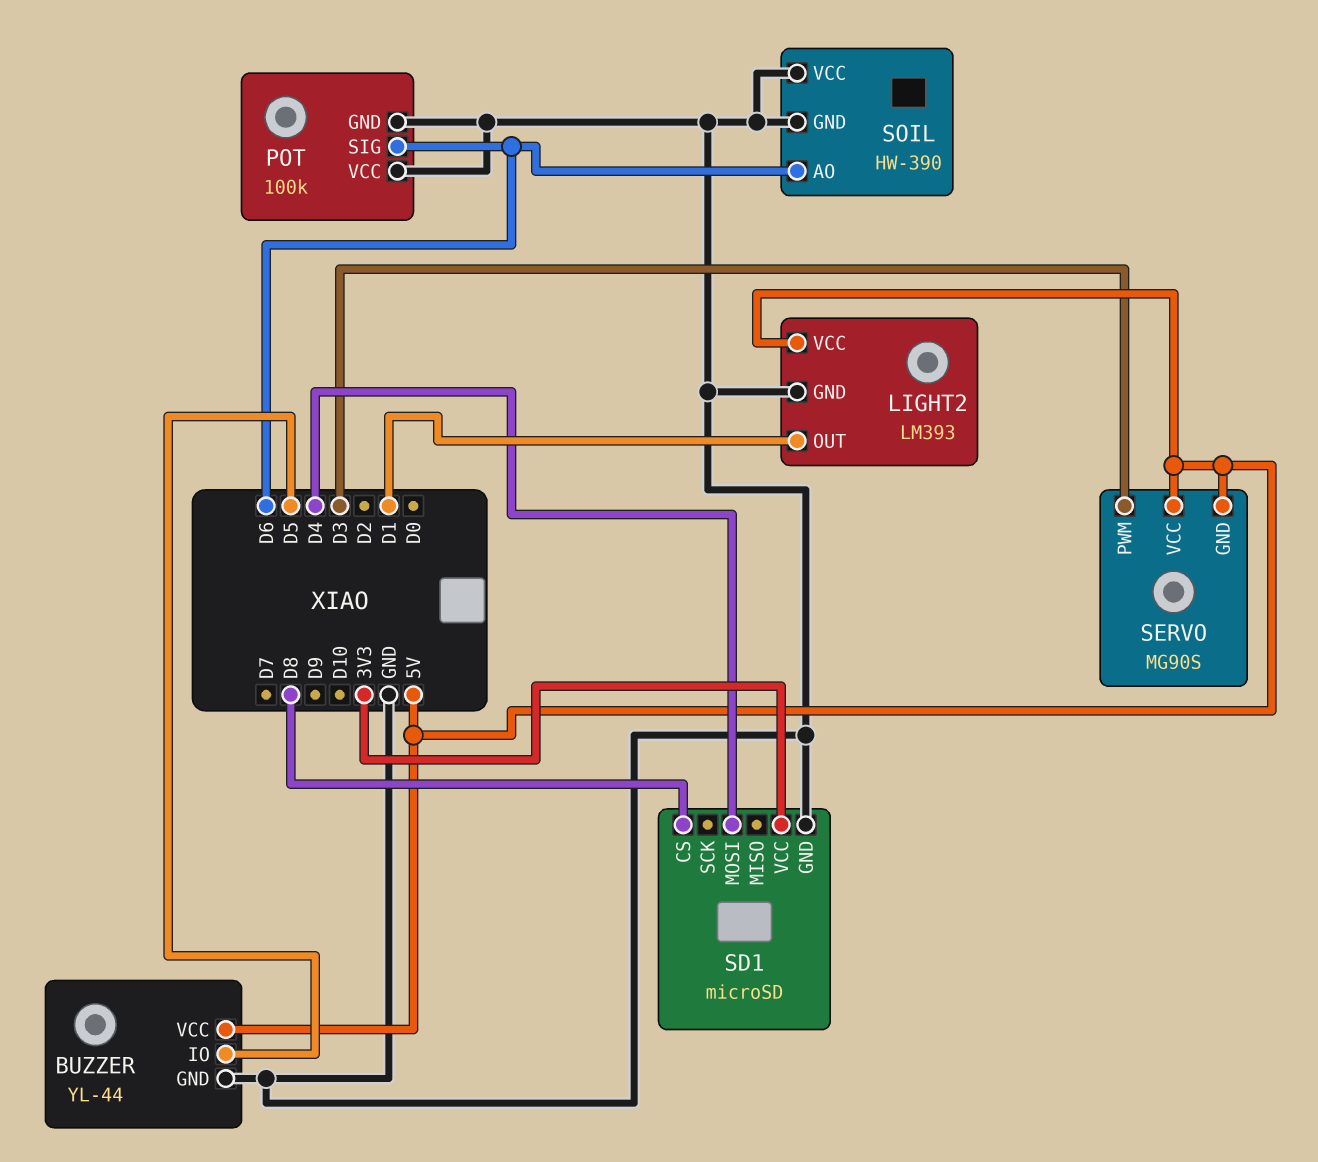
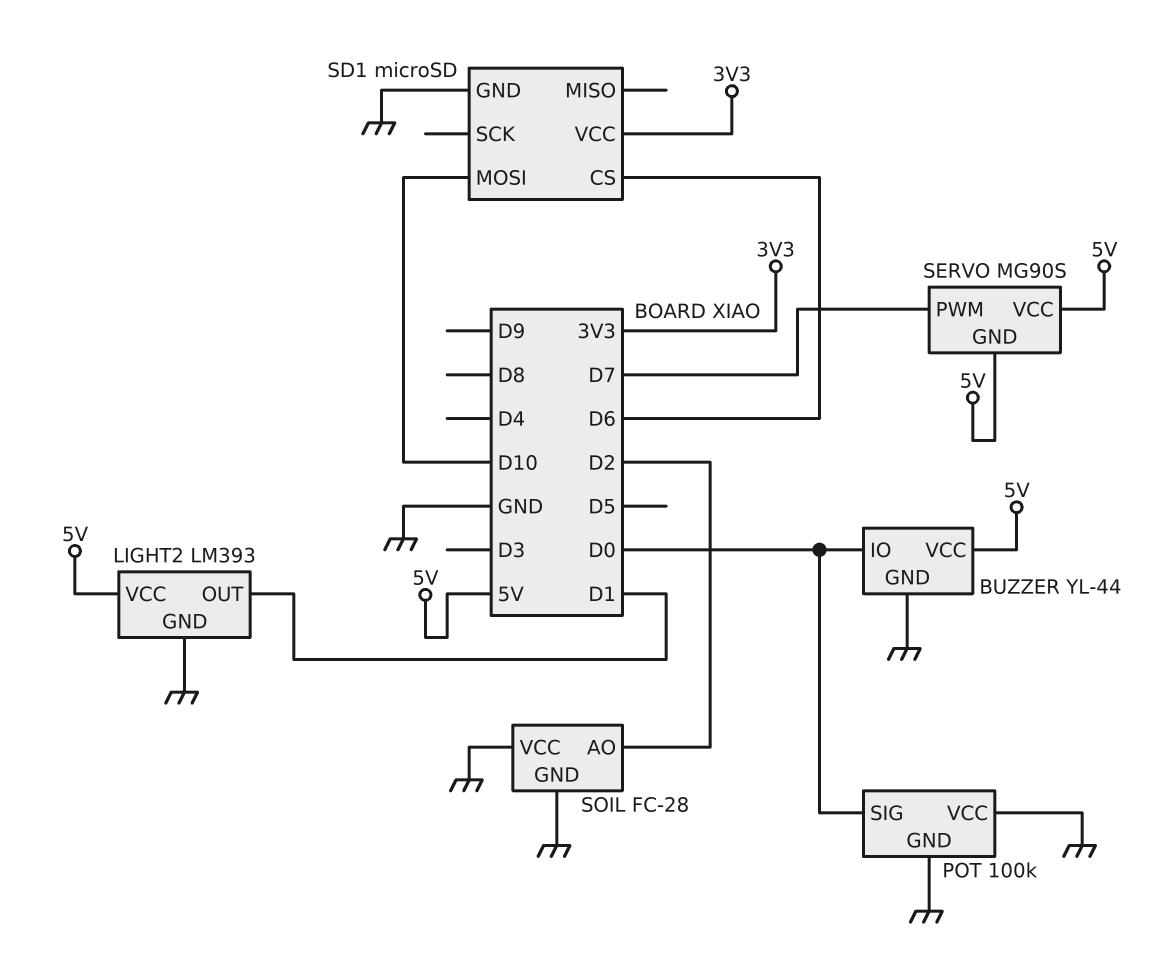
BUZZER pin IO: D5 -> D0
POT pin SIG: D6 -> D0
SD1 pin CS: D8 -> D6
SD1 pin MOSI: D4 -> D10
SERVO pin PWM: D3 -> D7
SOIL: HW-390 -> FC-28
SOIL pin AO: D6 -> D2

